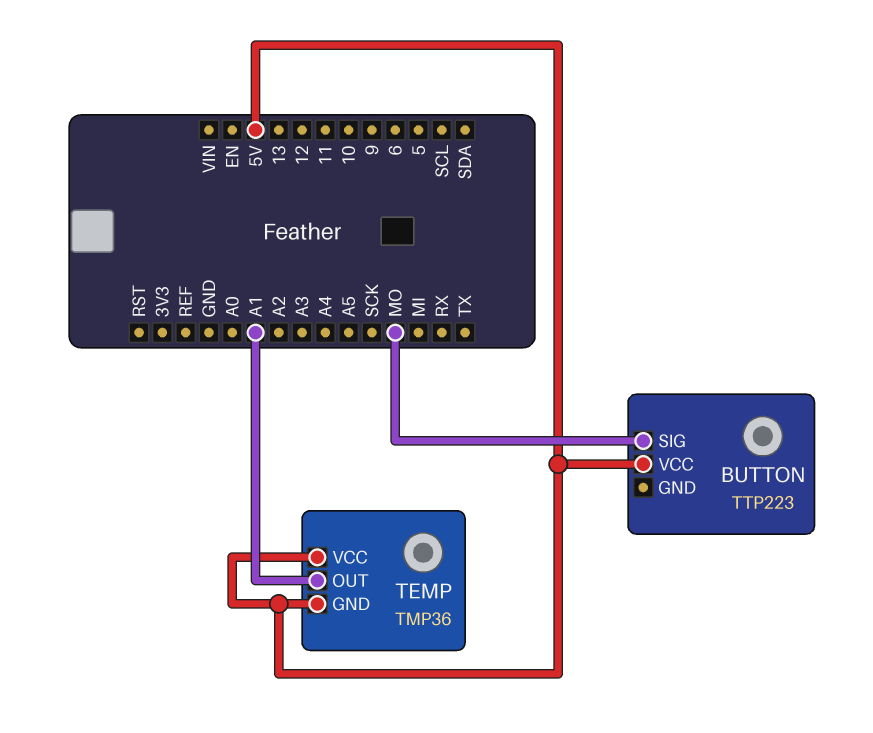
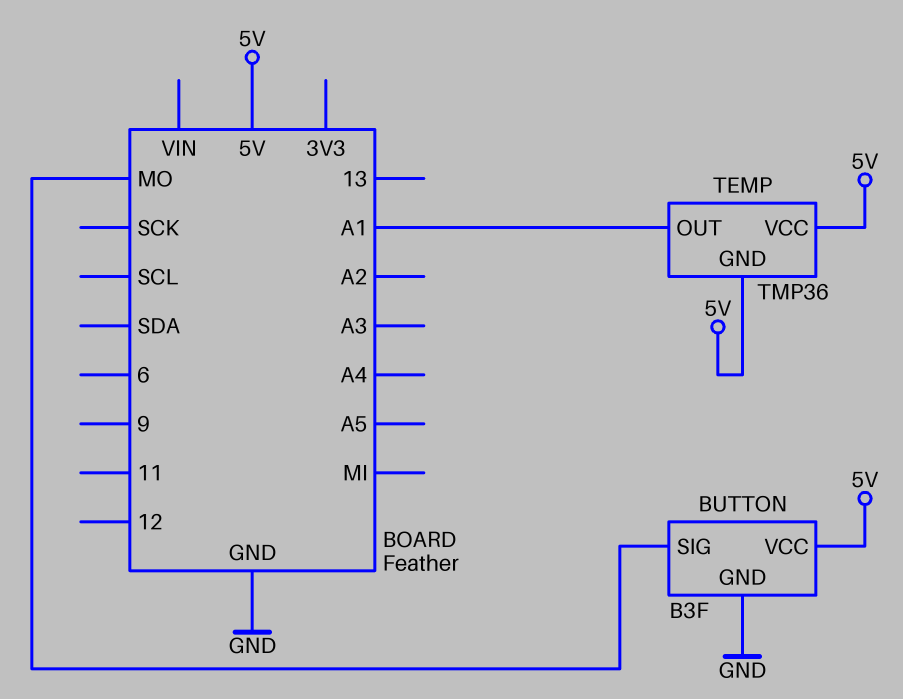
BUTTON: TTP223 -> B3F
BUTTON pin GND: none -> GND

